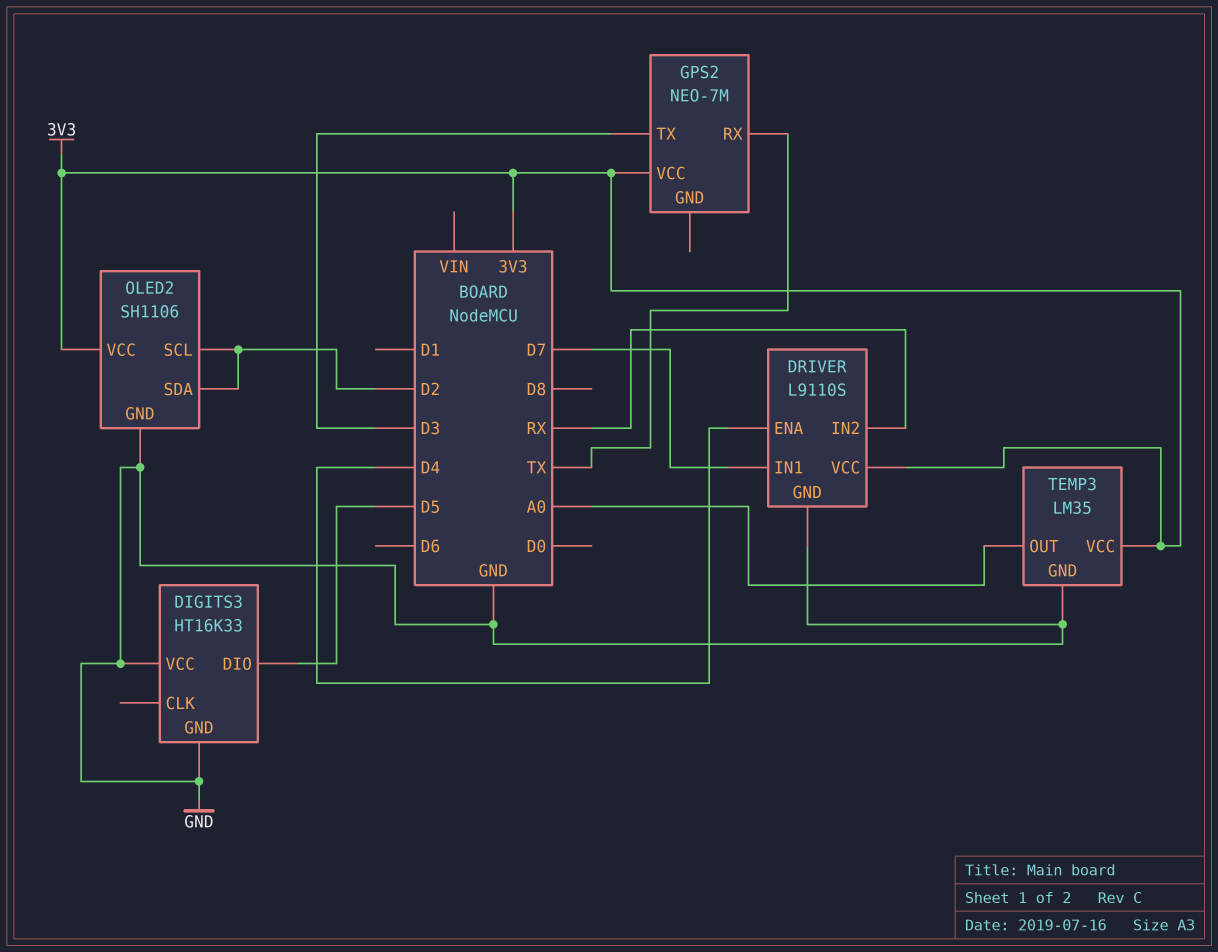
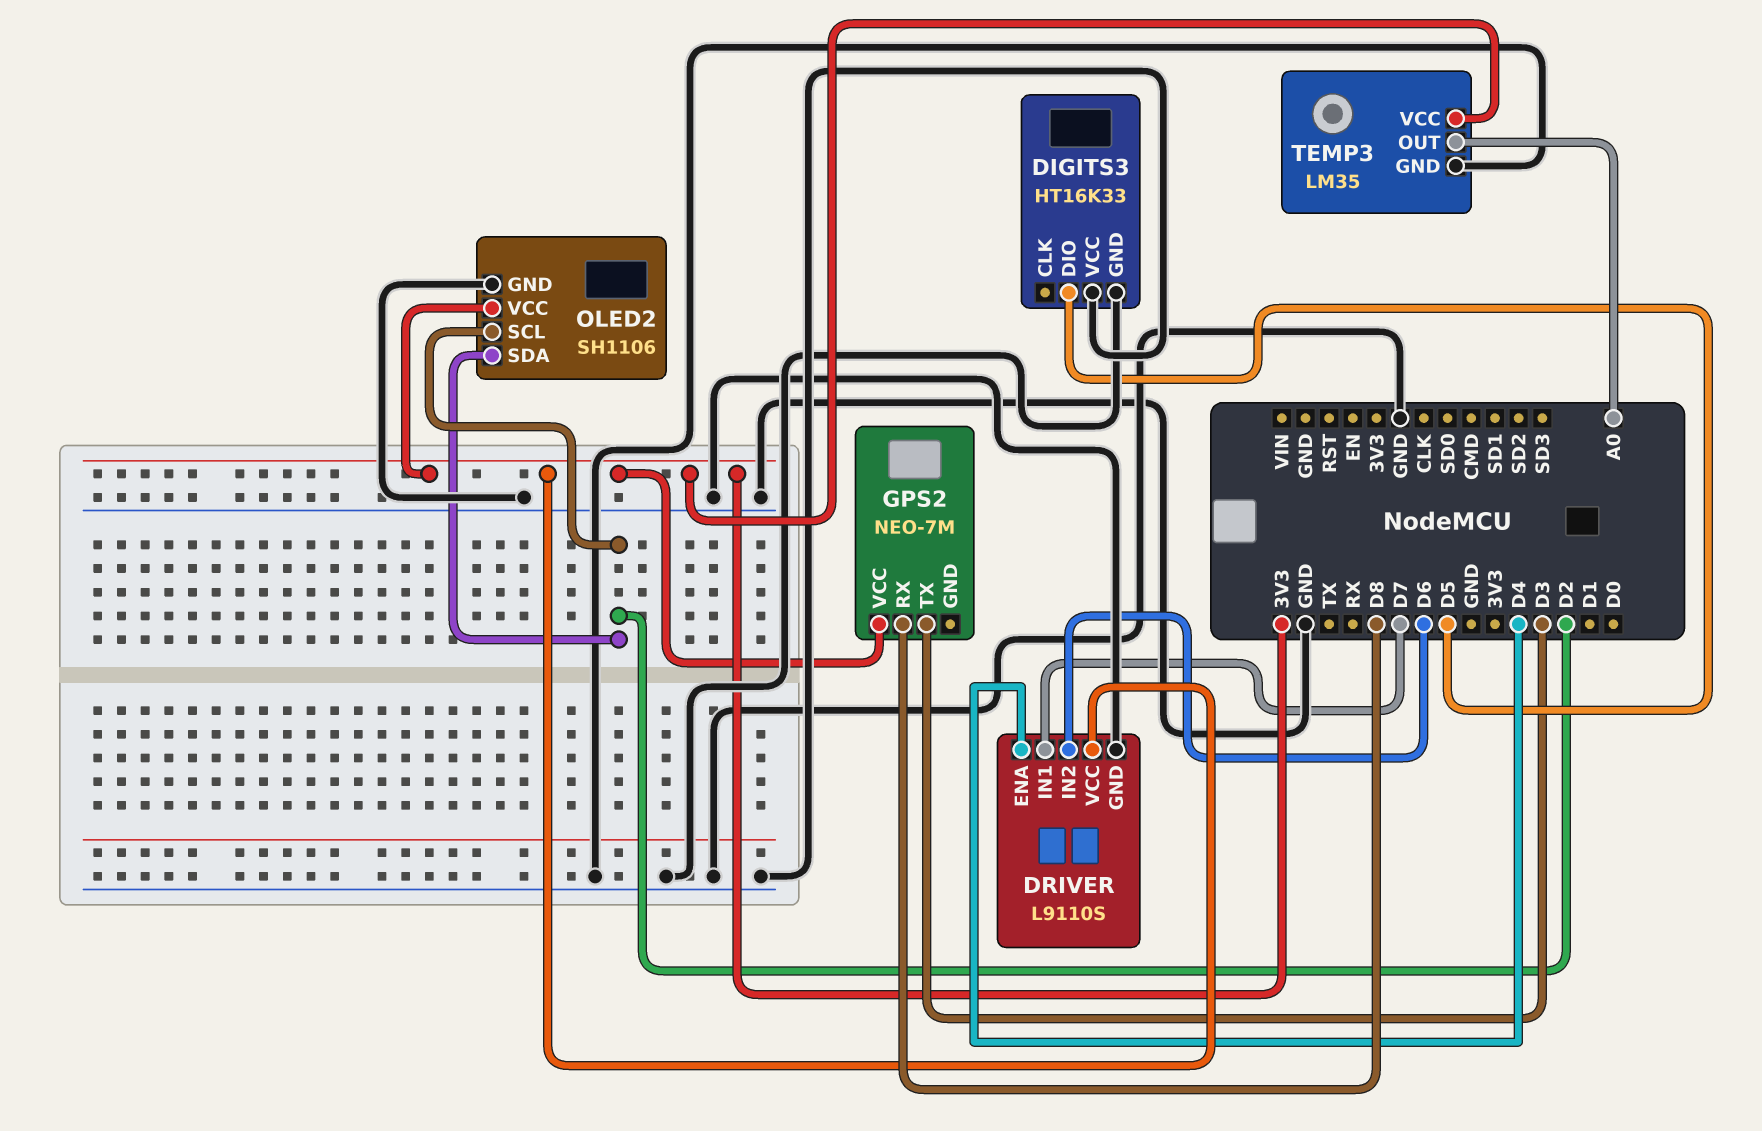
DRIVER pin IN2: RX -> D6
GPS2 pin RX: TX -> D8

